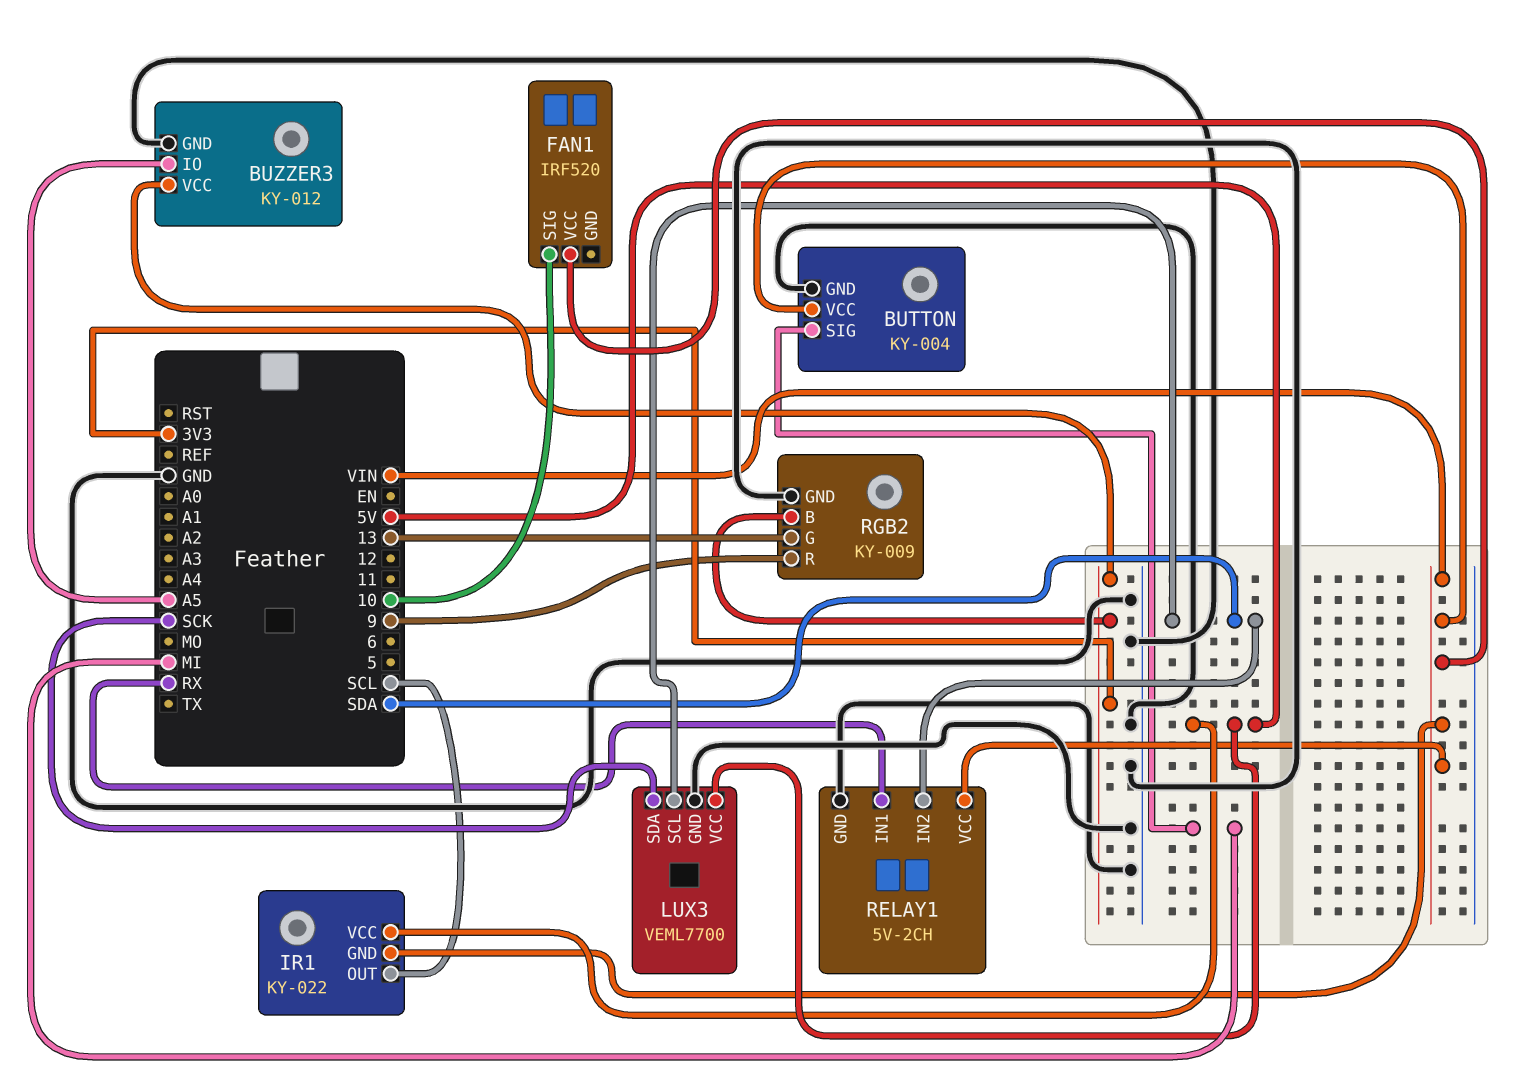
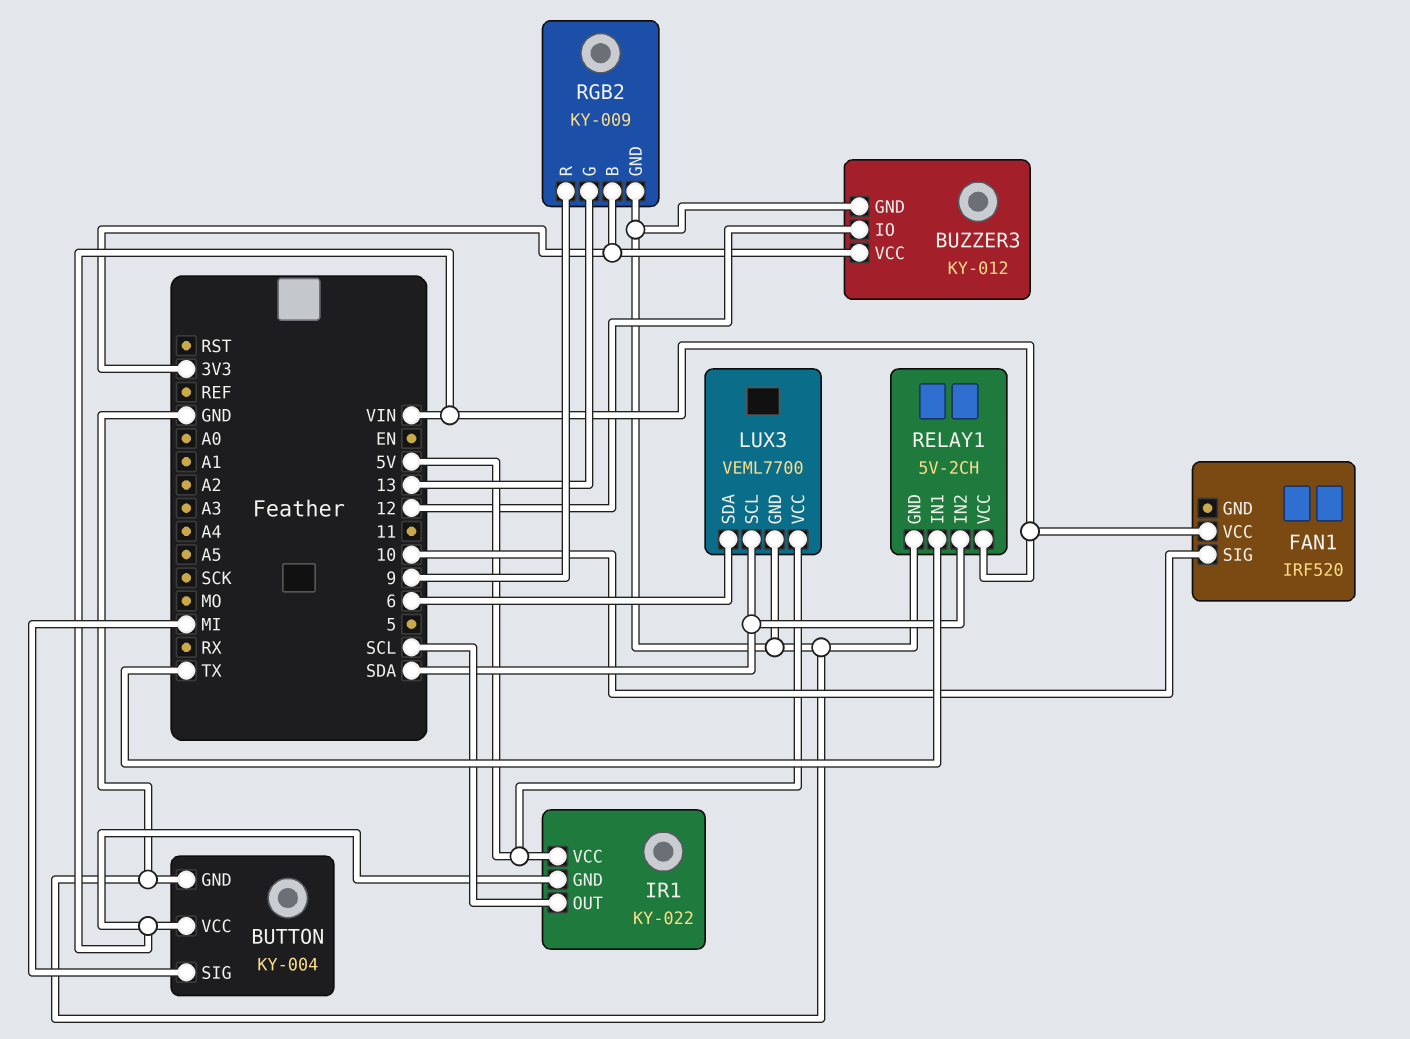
BUZZER3 pin IO: A5 -> 12
LUX3 pin SDA: SCK -> 6
RELAY1 pin IN1: RX -> TX

